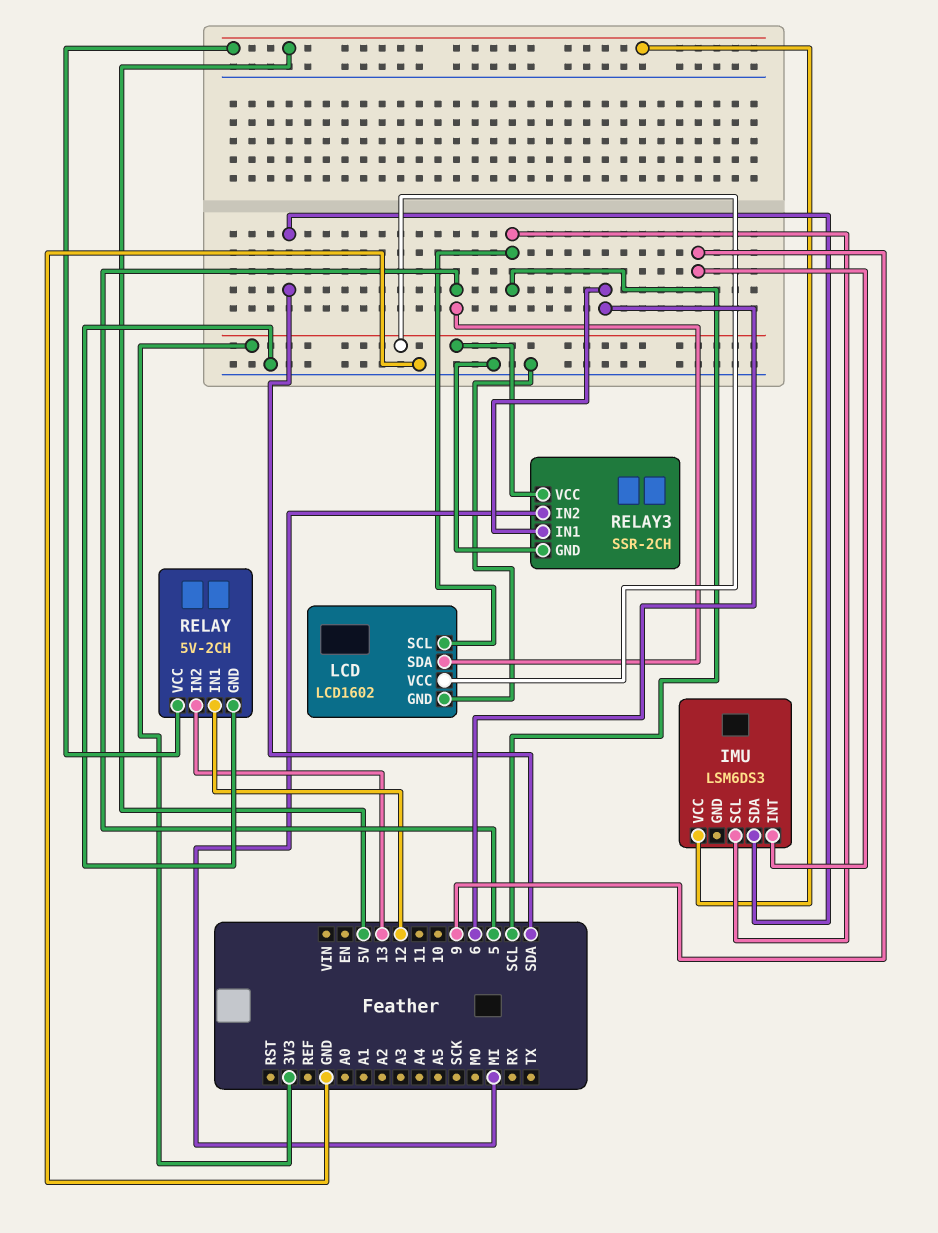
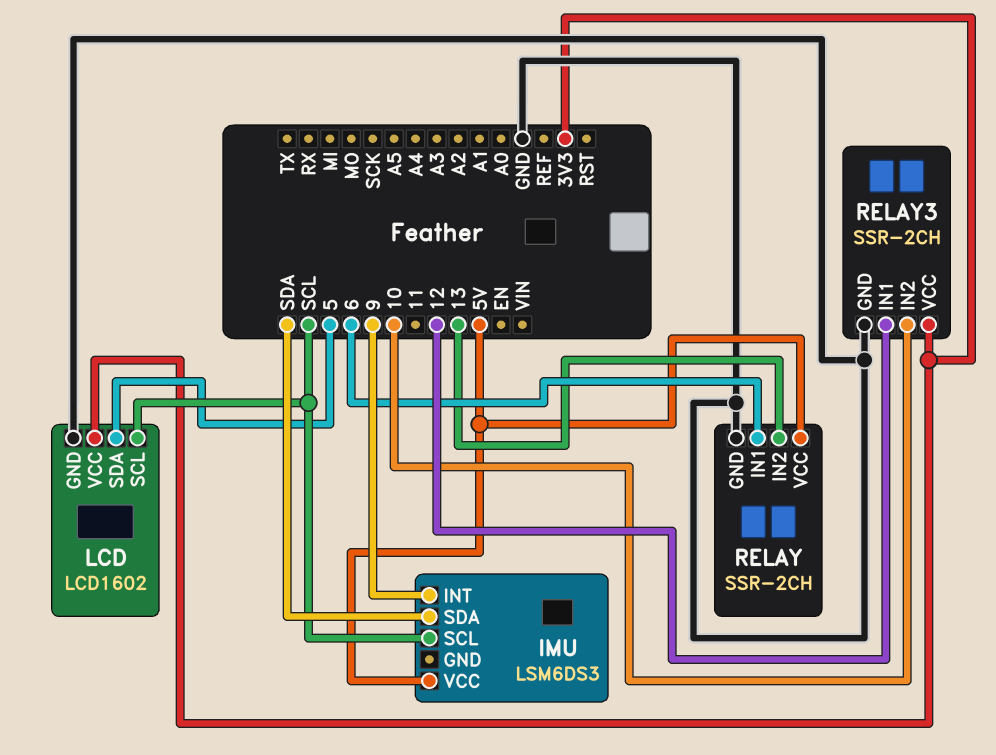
RELAY: 5V-2CH -> SSR-2CH
RELAY pin IN1: 12 -> 6
RELAY3 pin IN1: 6 -> 12
RELAY3 pin IN2: MI -> 10

